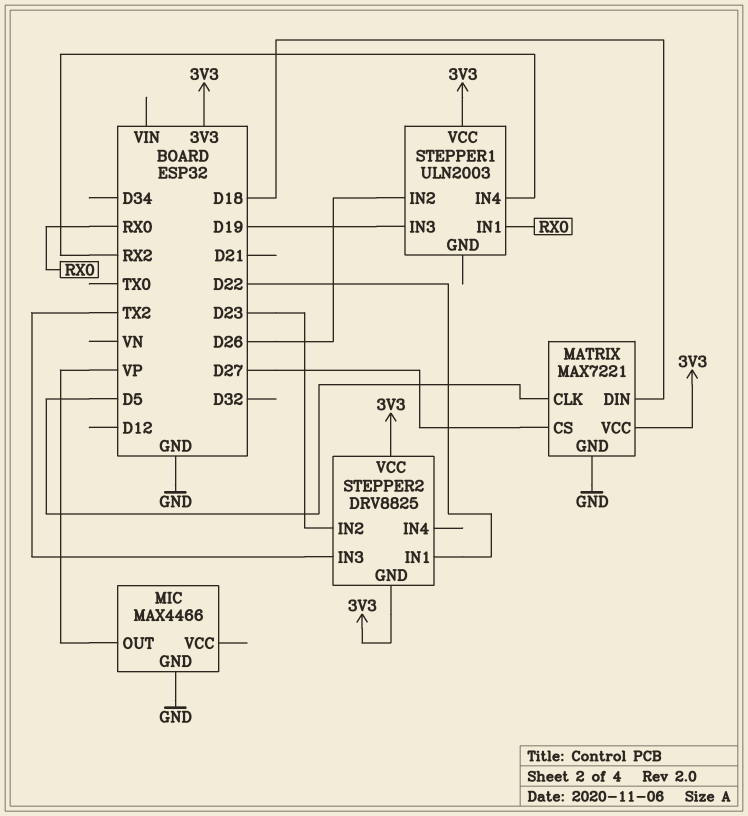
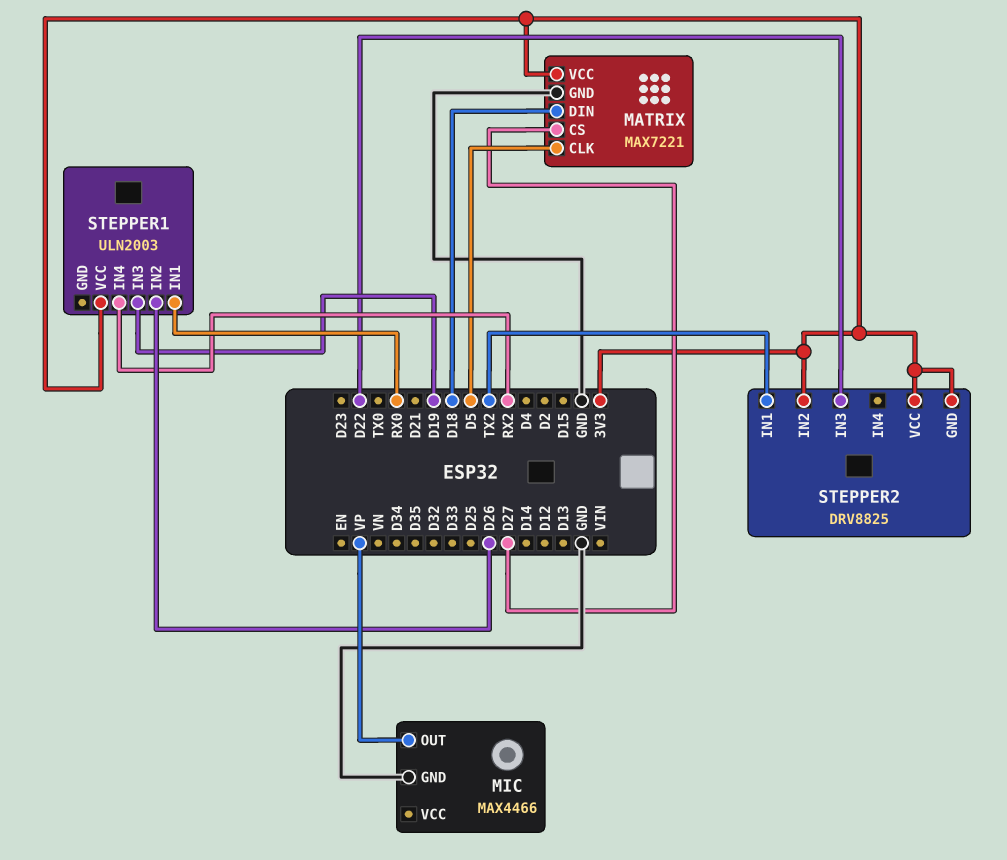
STEPPER2 pin IN1: D22 -> TX2
STEPPER2 pin IN2: D23 -> 3V3
STEPPER2 pin IN3: TX2 -> D22

